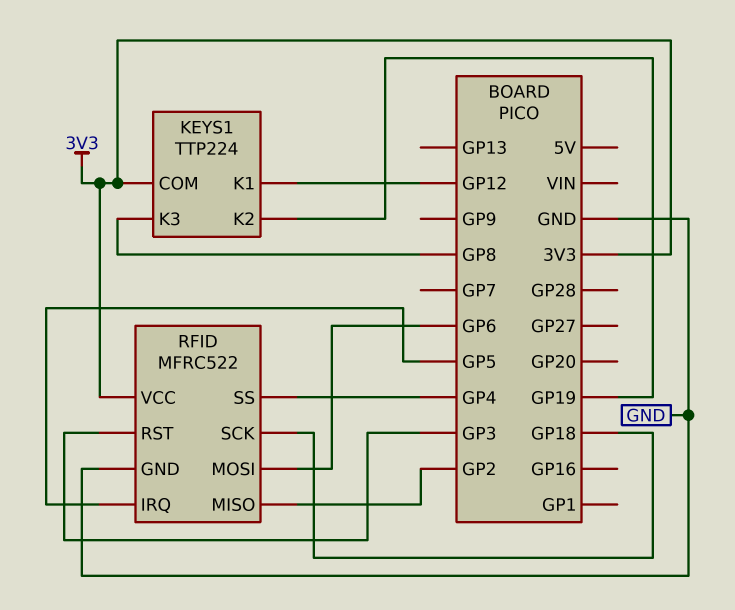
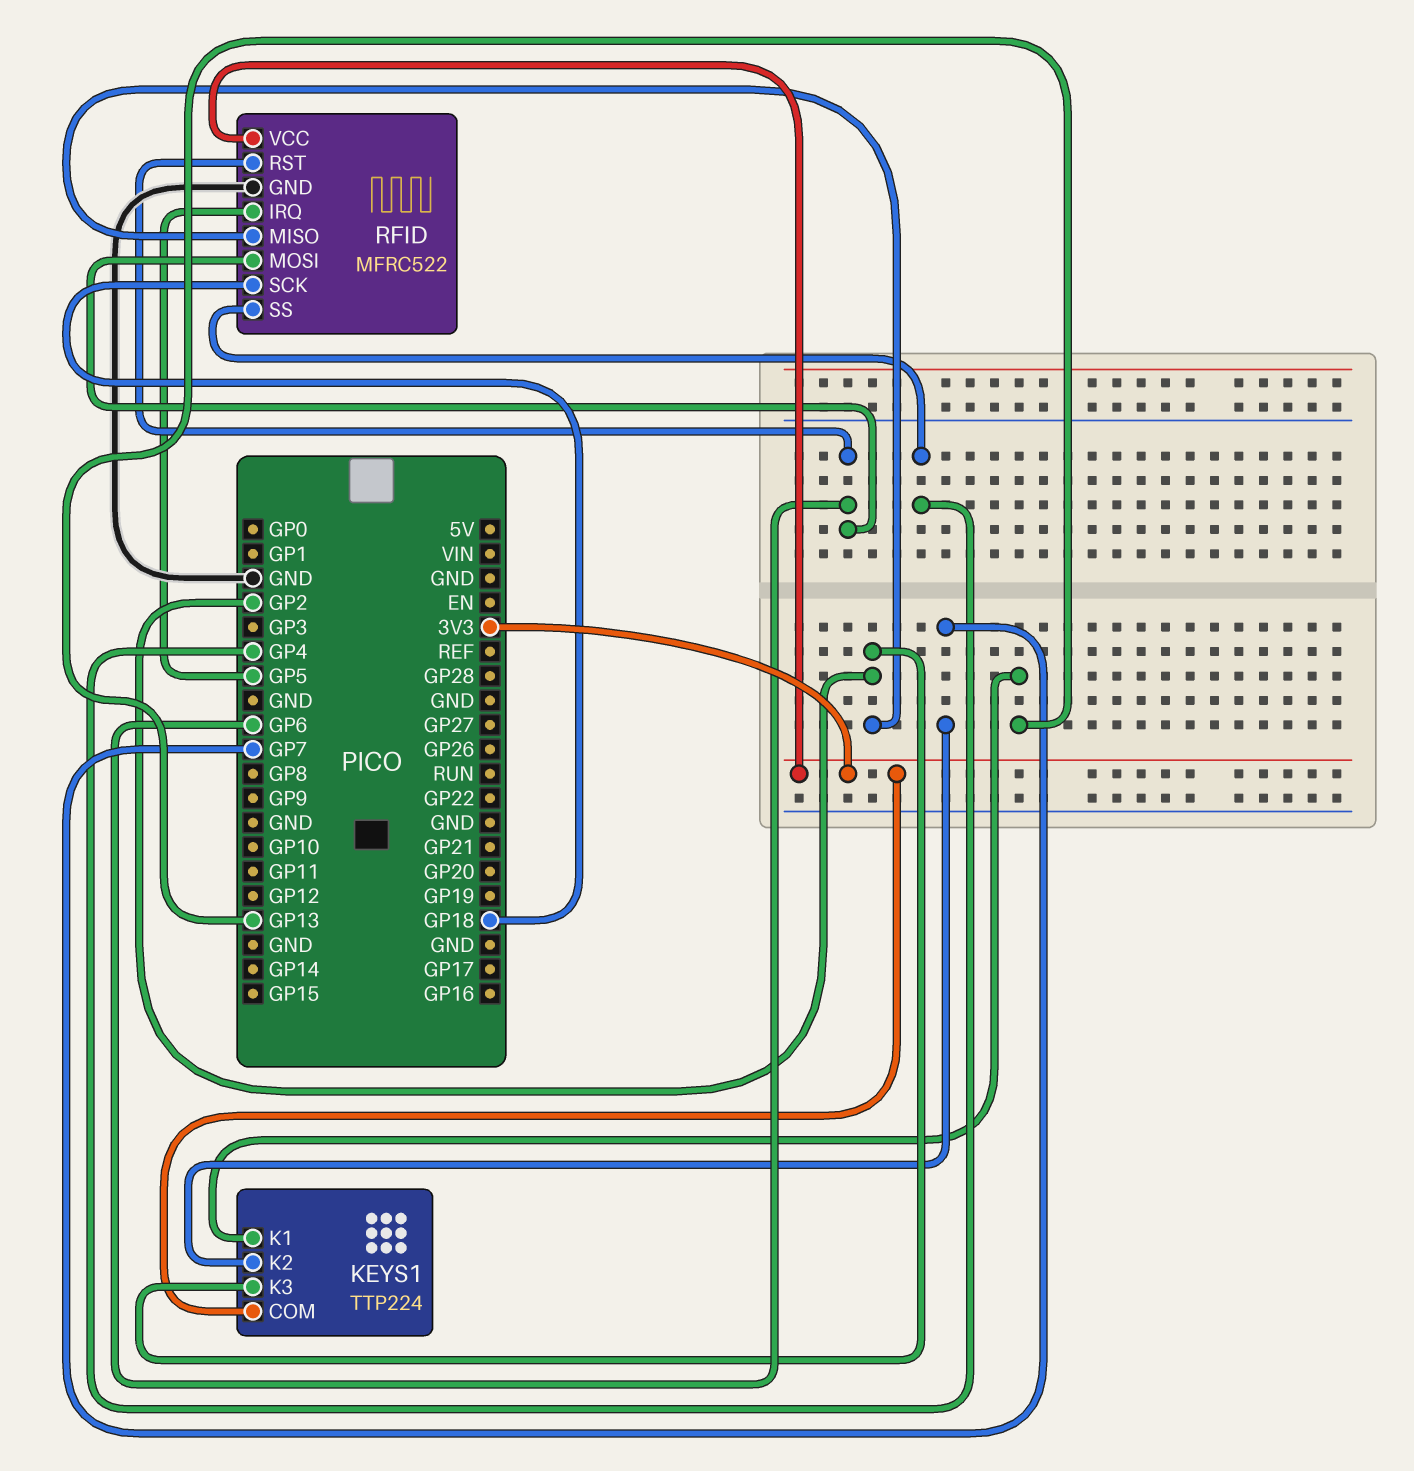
KEYS1 pin K1: GP12 -> GP13
KEYS1 pin K2: GP19 -> GP7
KEYS1 pin K3: GP8 -> GP2
RFID pin RST: GP3 -> GP6

